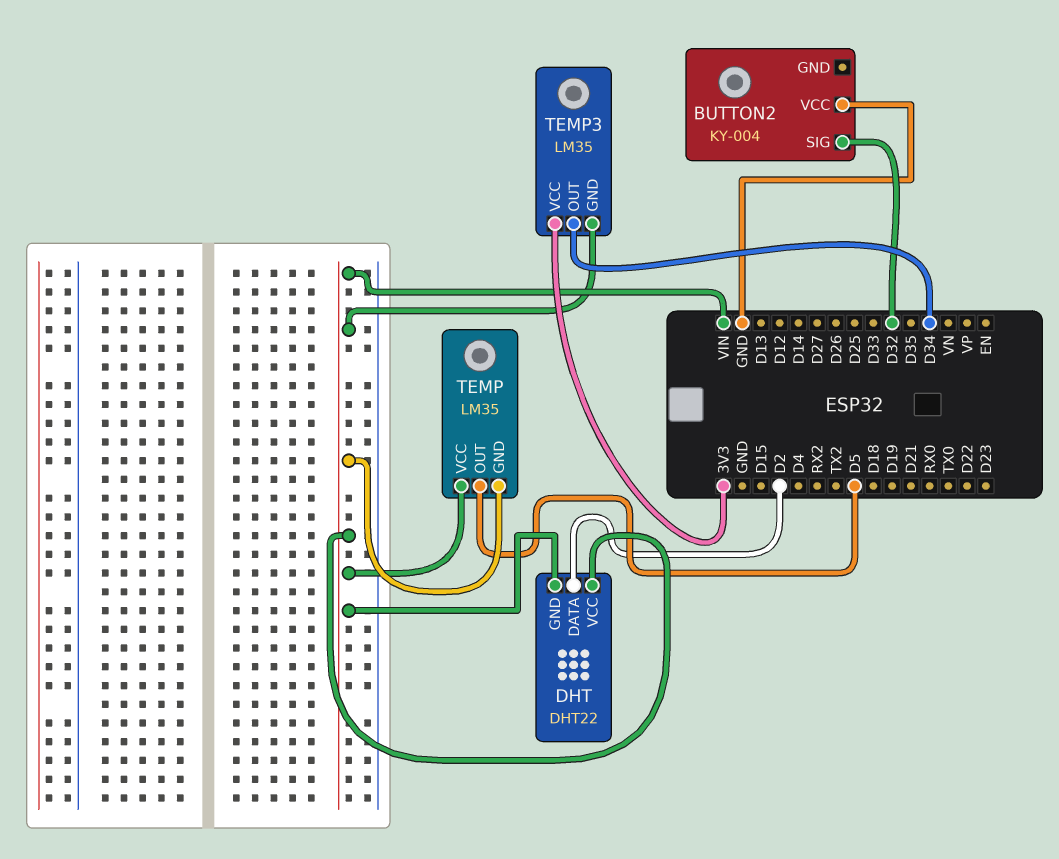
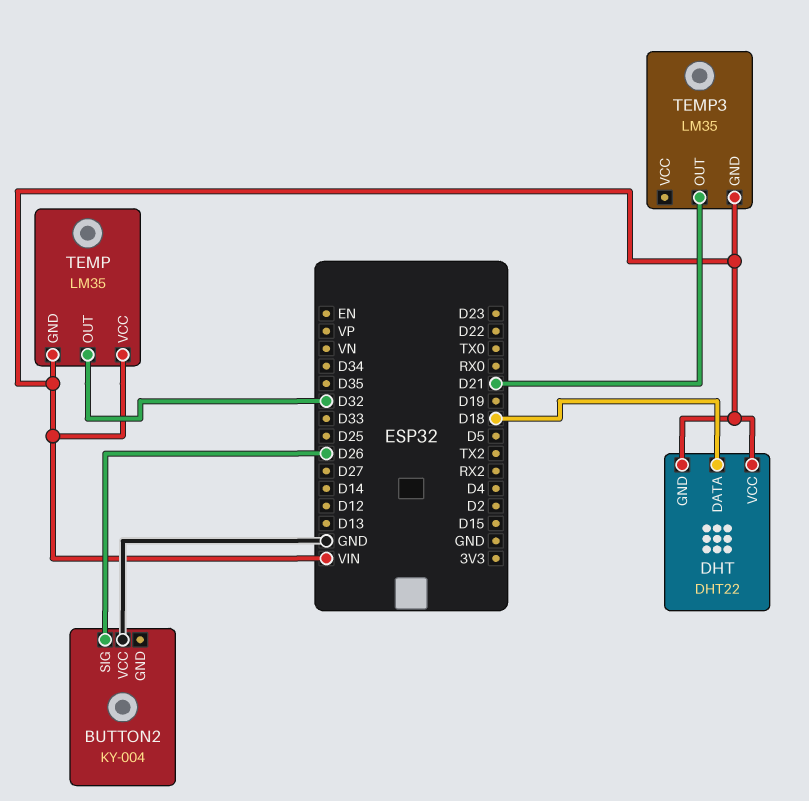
BUTTON2 pin SIG: D32 -> D26
DHT pin DATA: D2 -> D18
TEMP pin OUT: D5 -> D32
TEMP3 pin OUT: D34 -> D21
TEMP3 pin VCC: 3V3 -> none

